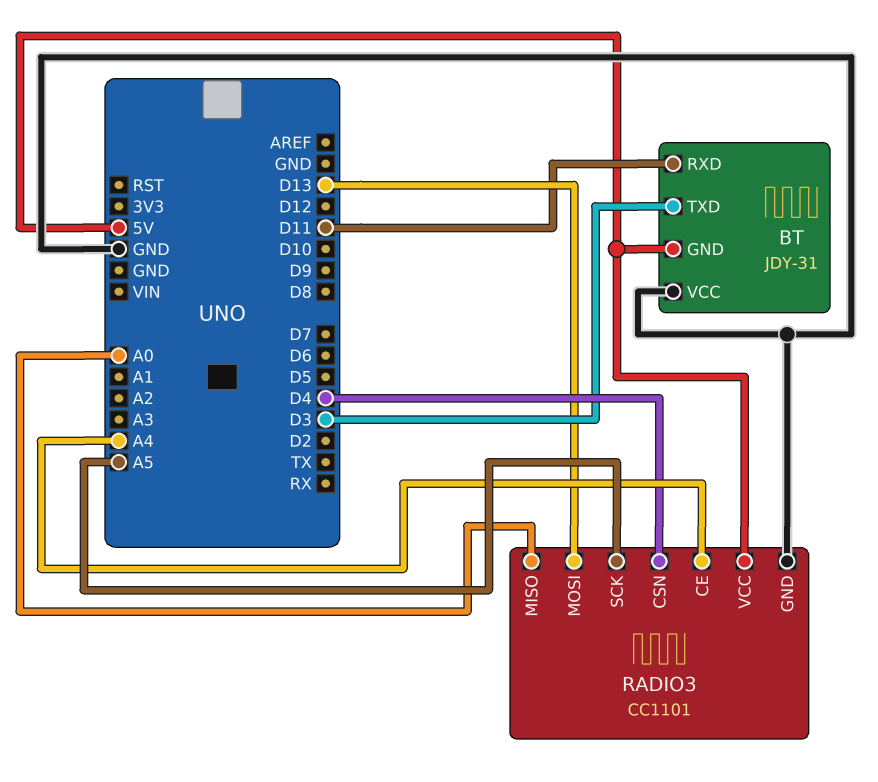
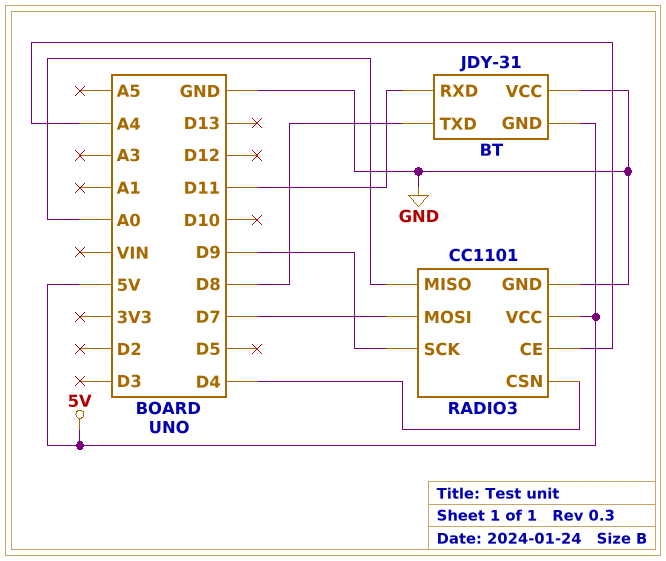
BT pin TXD: D3 -> D8
RADIO3 pin MOSI: D13 -> D7
RADIO3 pin SCK: A5 -> D9

